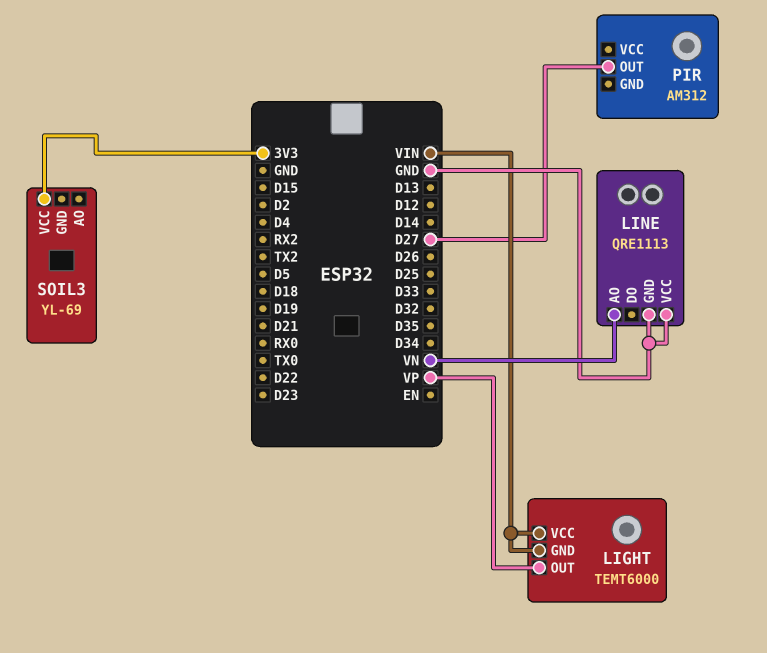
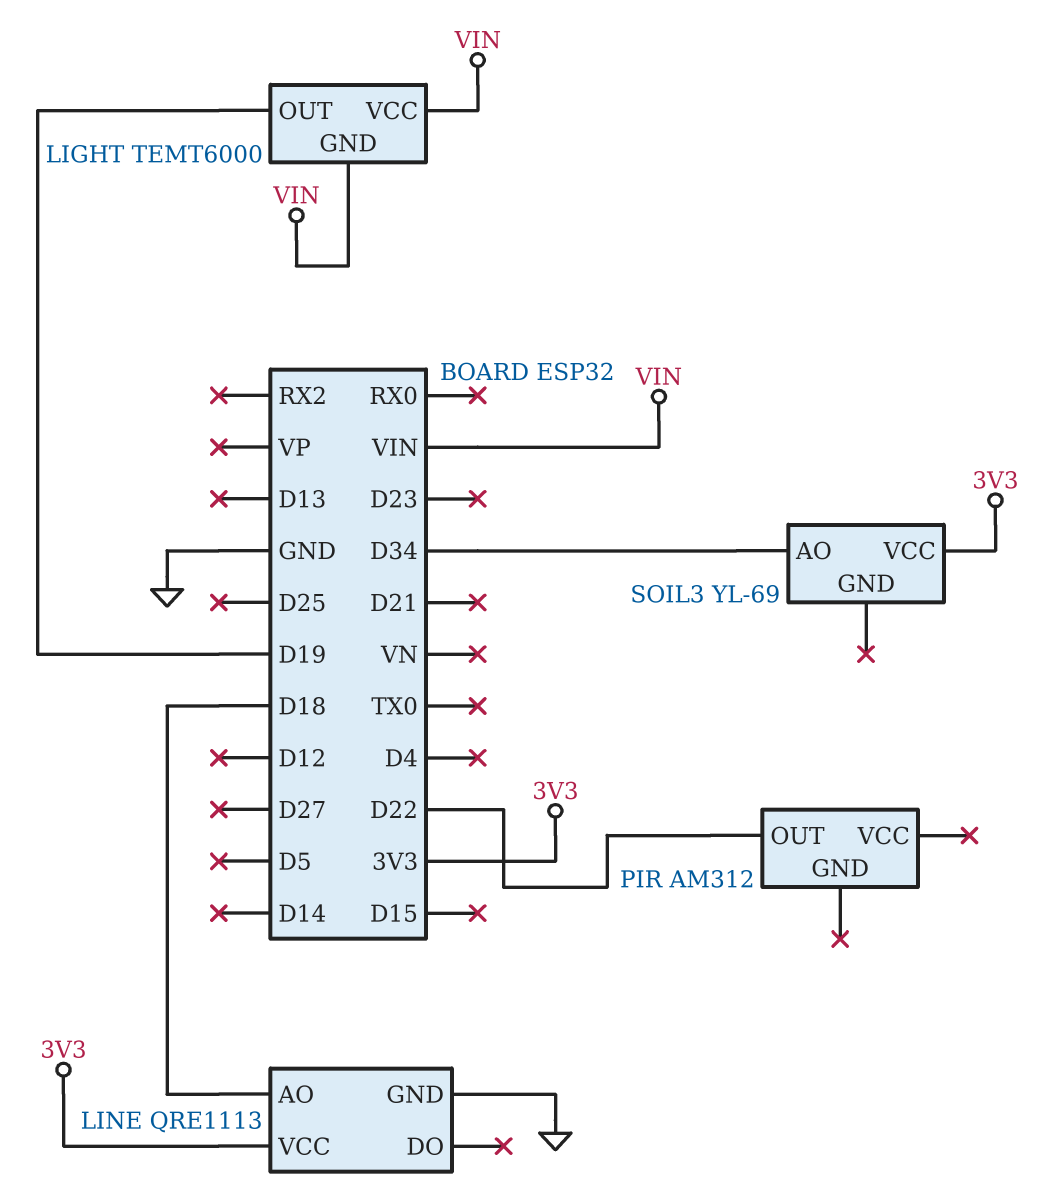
LIGHT pin OUT: VP -> D19
LINE pin AO: VN -> D18
LINE pin VCC: GND -> 3V3
PIR pin OUT: D27 -> D22
SOIL3 pin AO: none -> D34

